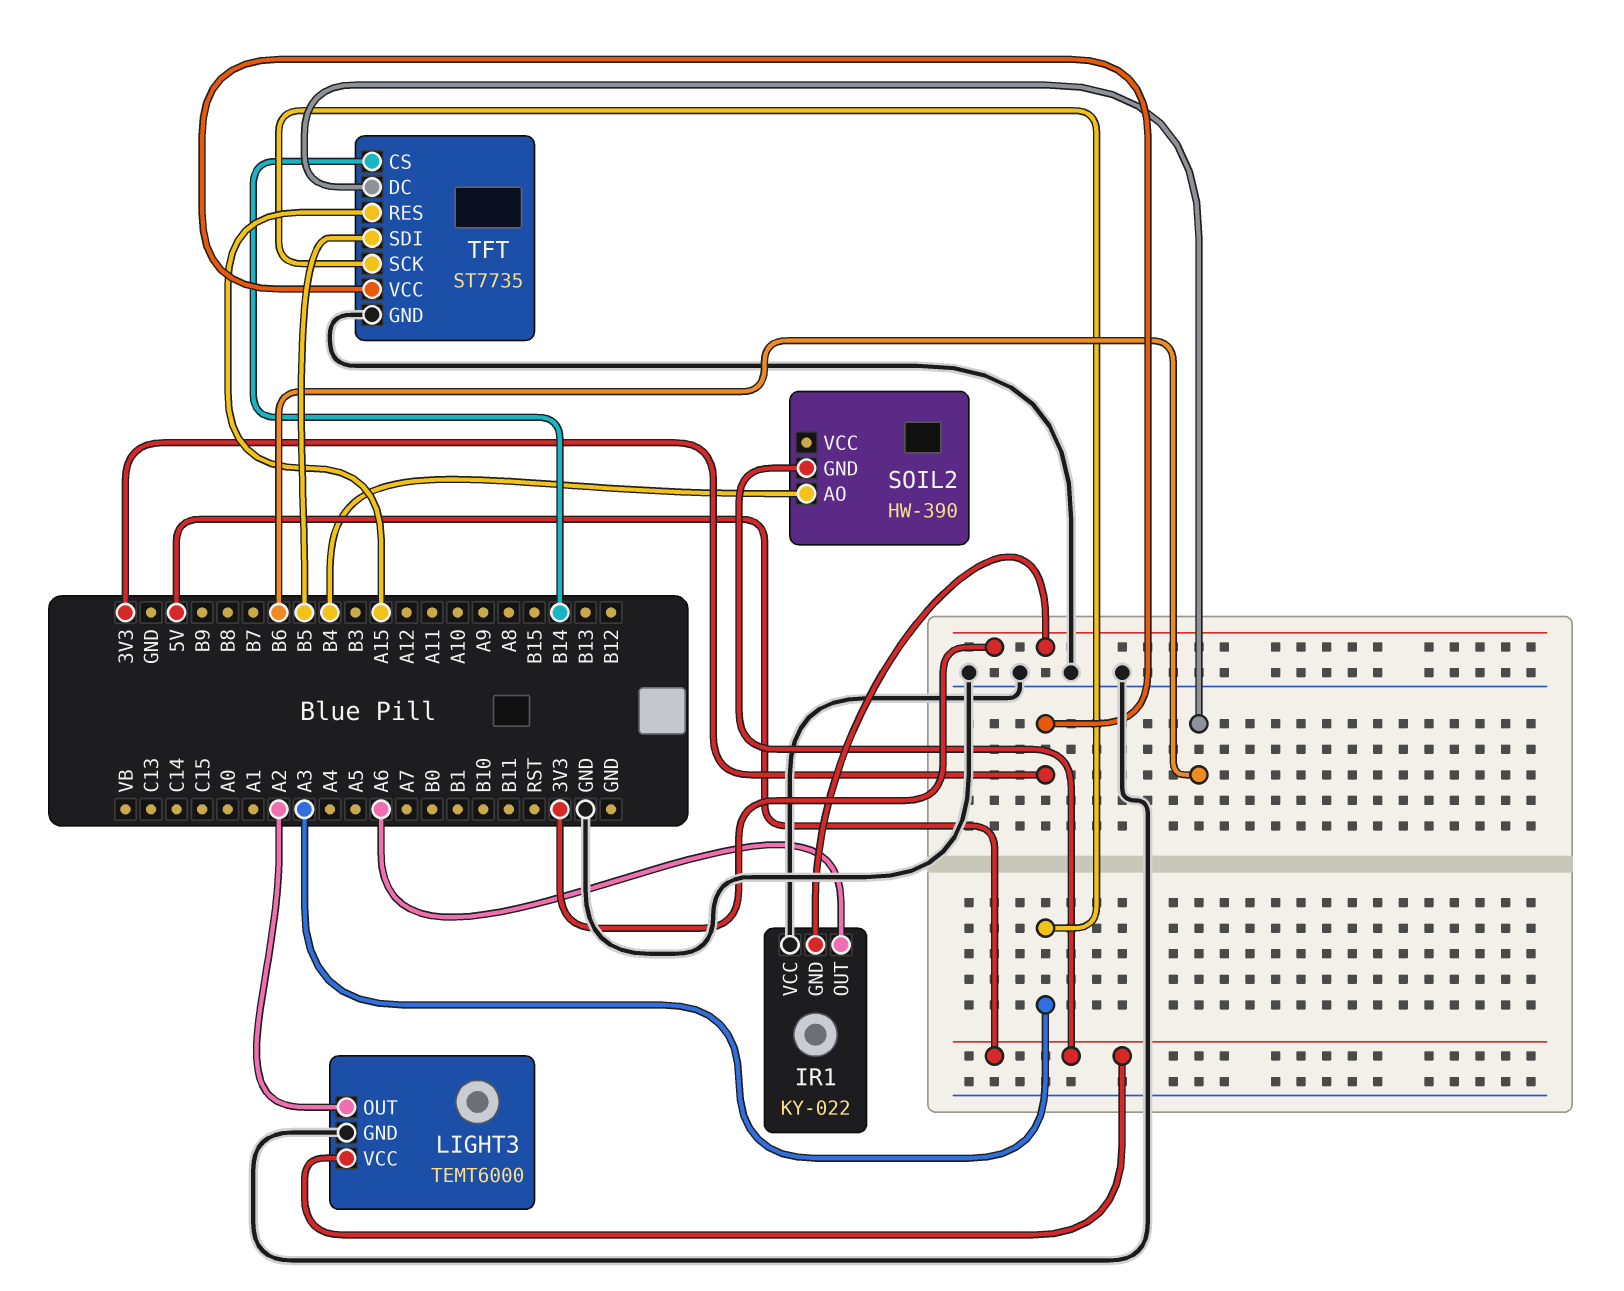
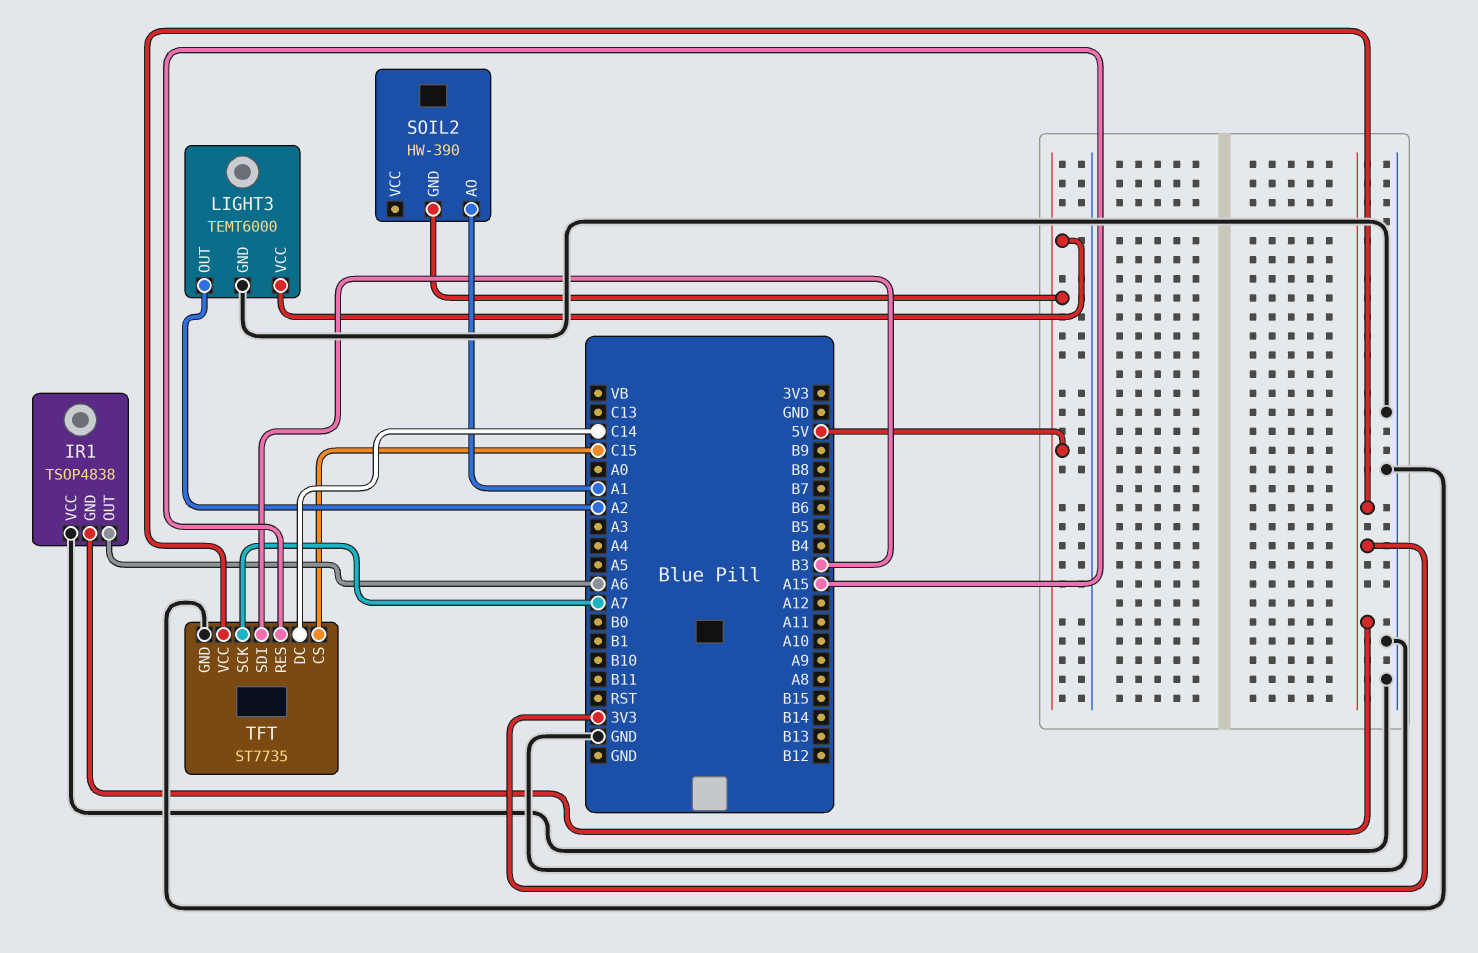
IR1: KY-022 -> TSOP4838
SOIL2 pin AO: B4 -> A1
TFT pin CS: B14 -> C15
TFT pin DC: B6 -> C14
TFT pin SCK: A3 -> A7
TFT pin SDI: B5 -> B3

